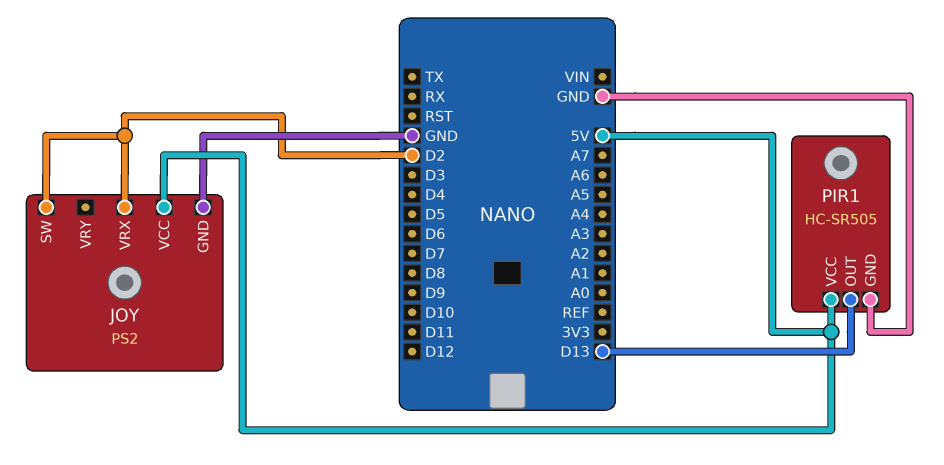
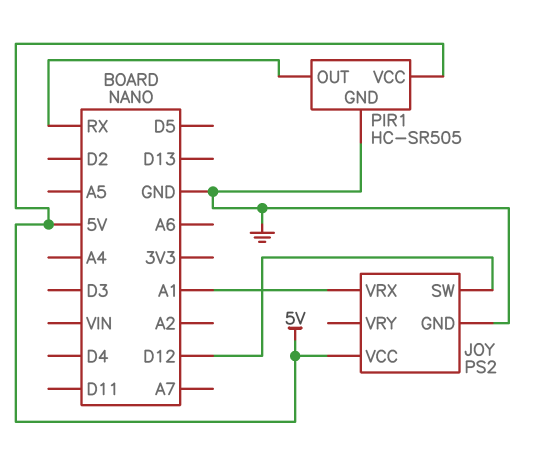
JOY pin SW: D2 -> D12
JOY pin VRX: D2 -> A1
PIR1 pin OUT: D13 -> RX

